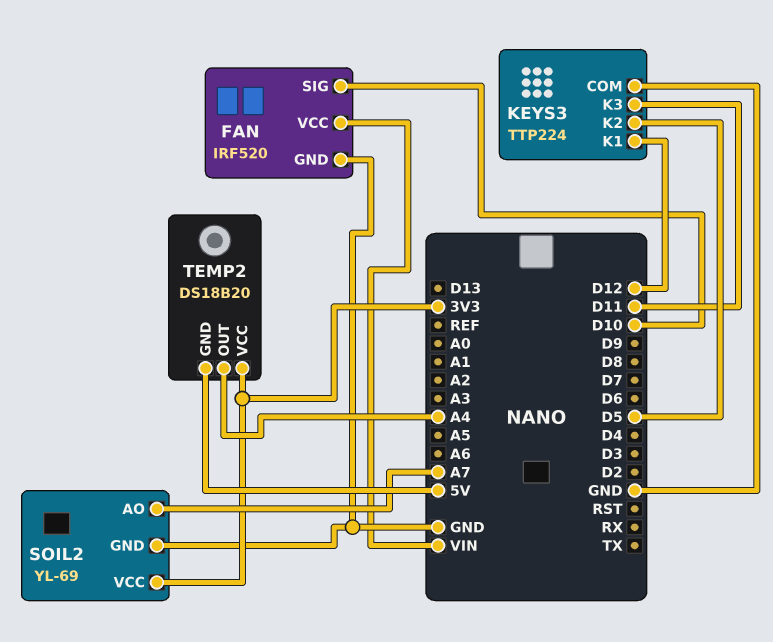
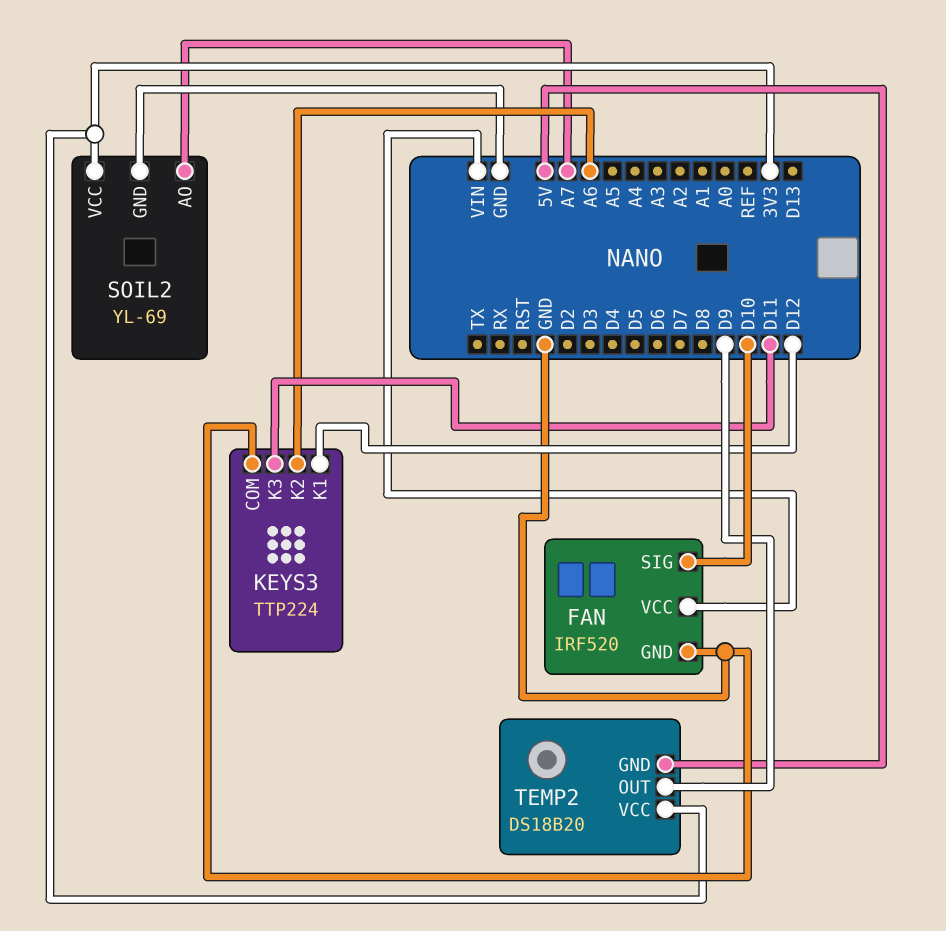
KEYS3 pin K2: D5 -> A6
TEMP2 pin OUT: A4 -> D9

